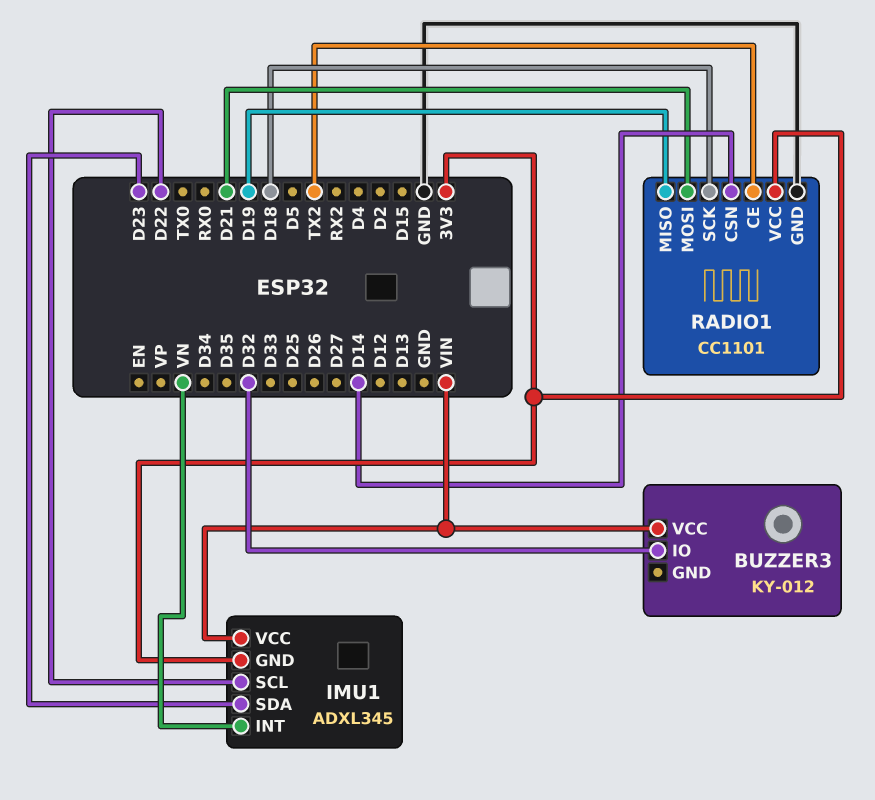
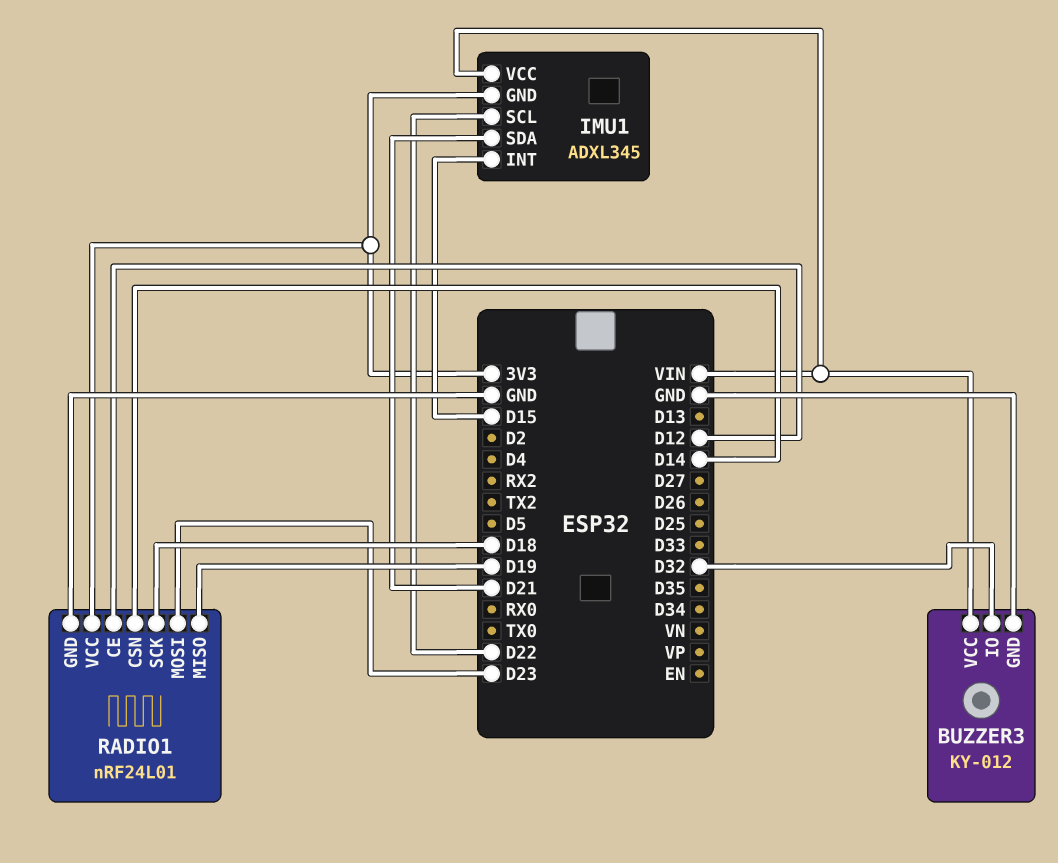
BUZZER3 pin GND: none -> GND
IMU1 pin INT: VN -> D15
IMU1 pin SDA: D23 -> D21
RADIO1: CC1101 -> nRF24L01
RADIO1 pin CE: TX2 -> D12
RADIO1 pin MOSI: D21 -> D23

